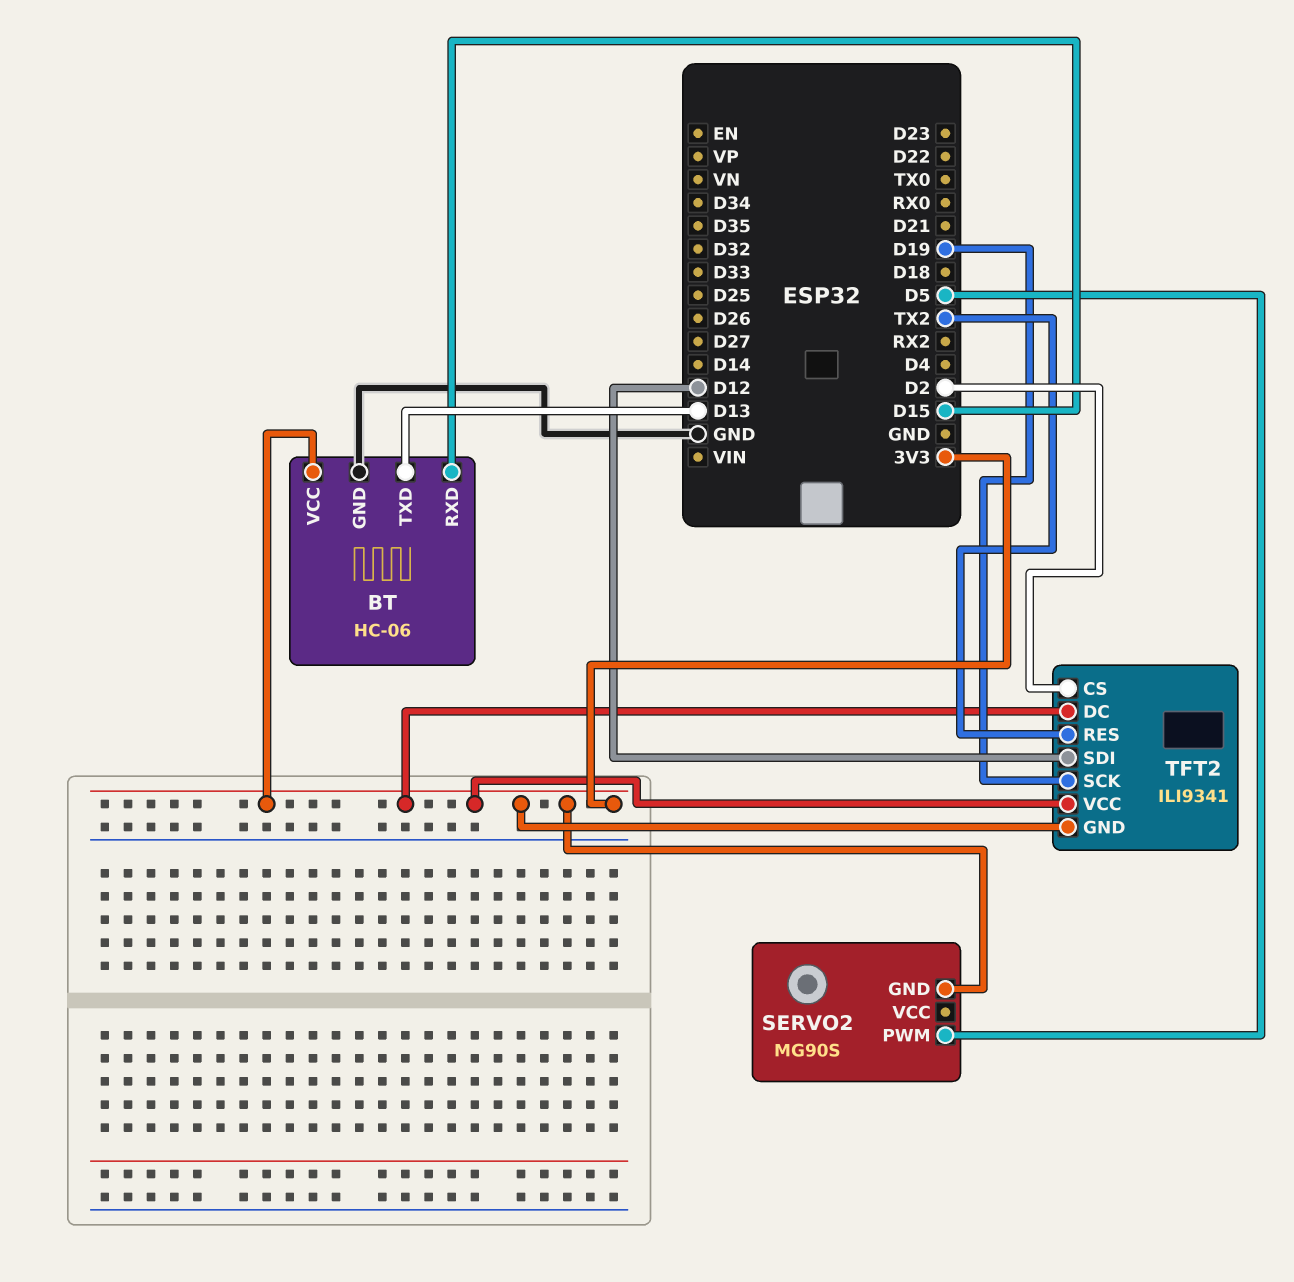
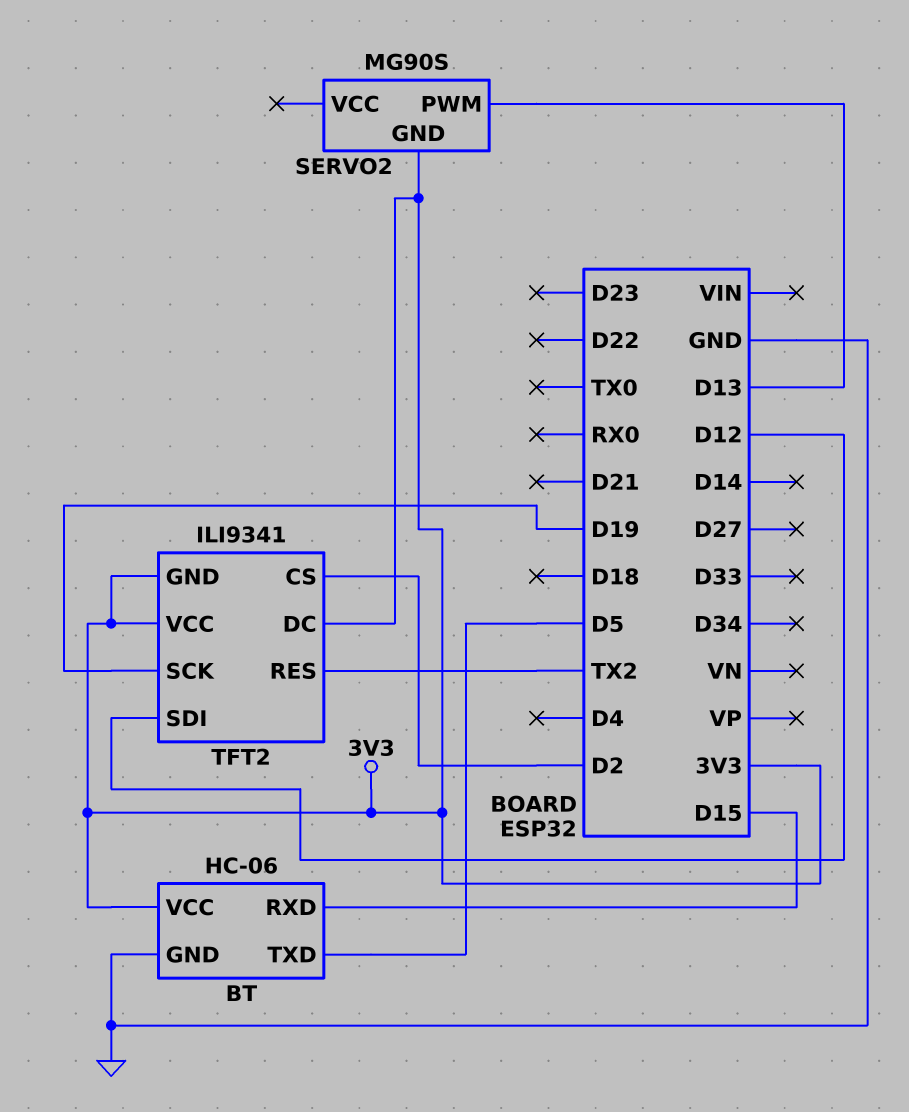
BT pin TXD: D13 -> D5
SERVO2 pin PWM: D5 -> D13

